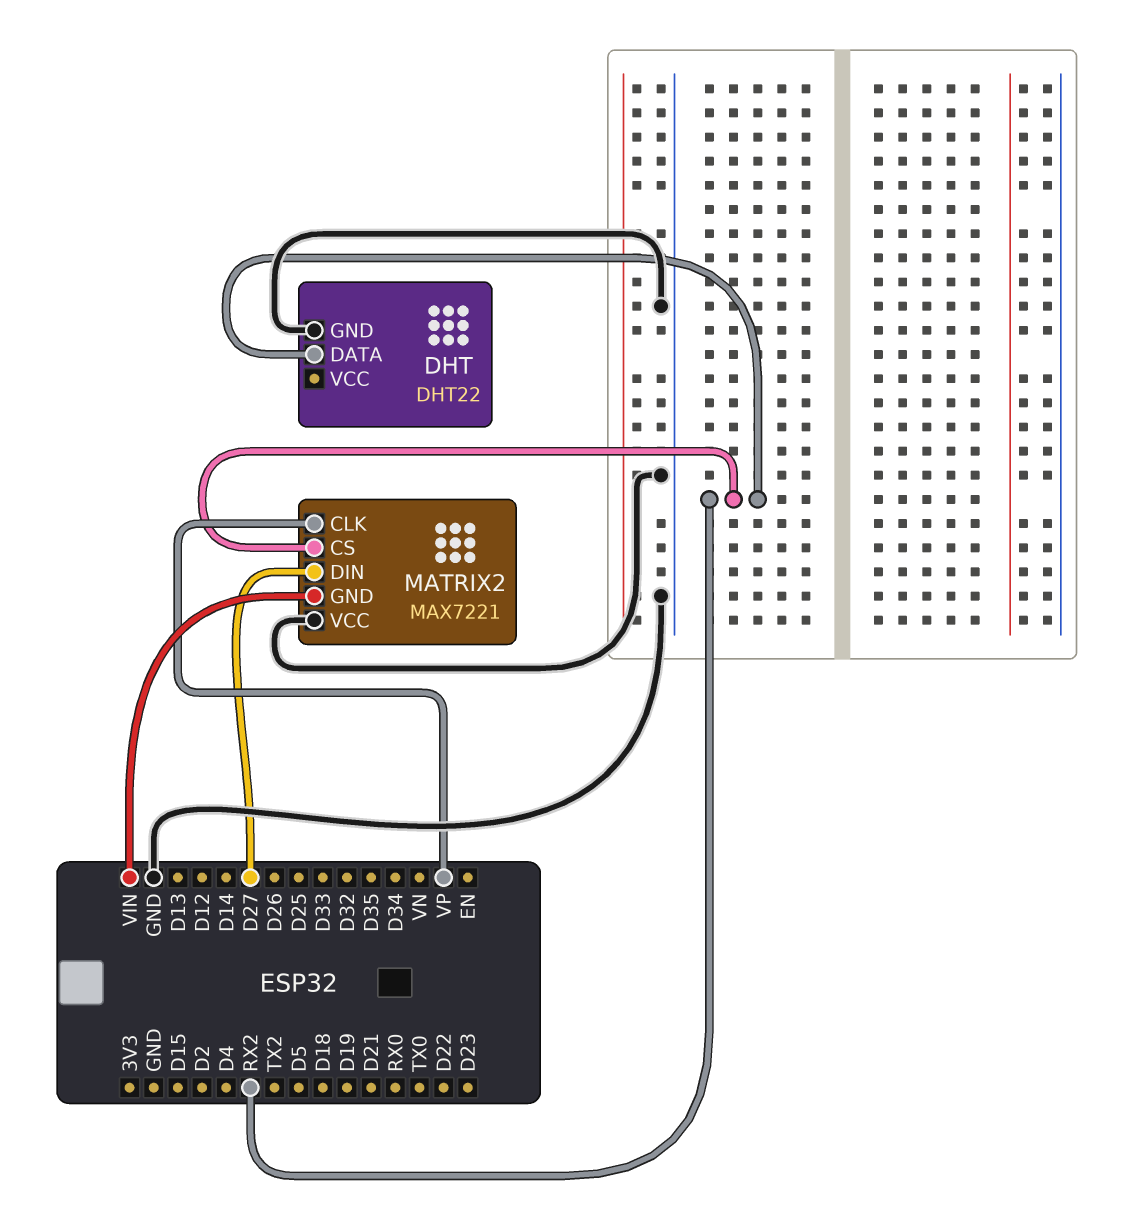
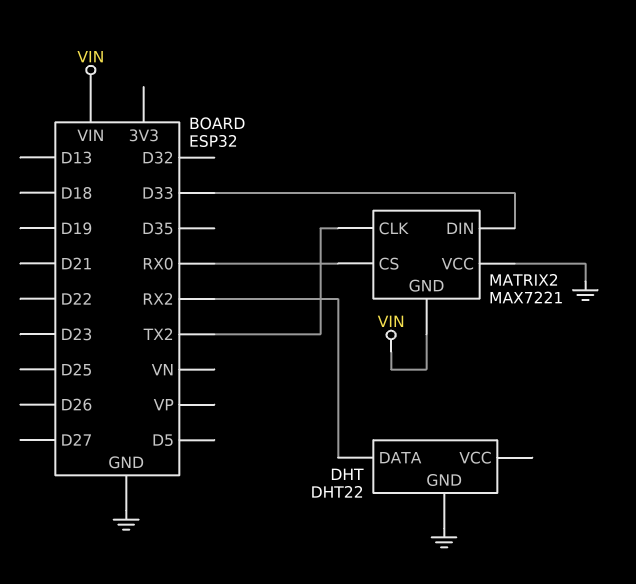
MATRIX2 pin CLK: VP -> TX2
MATRIX2 pin CS: RX2 -> RX0
MATRIX2 pin DIN: D27 -> D33

